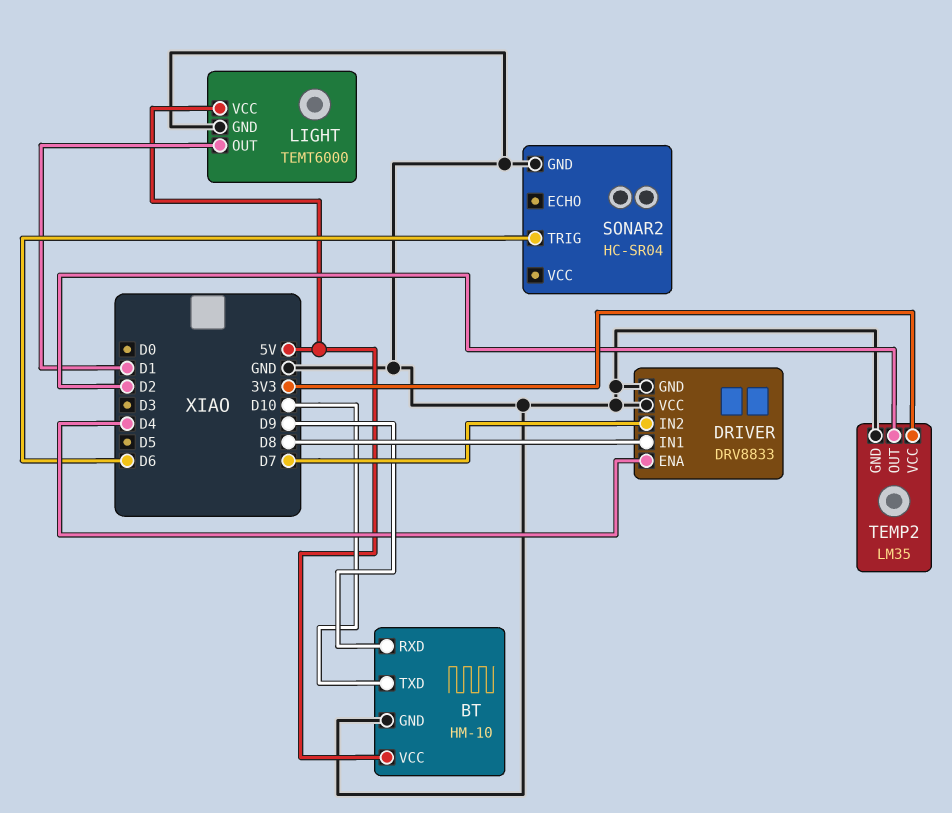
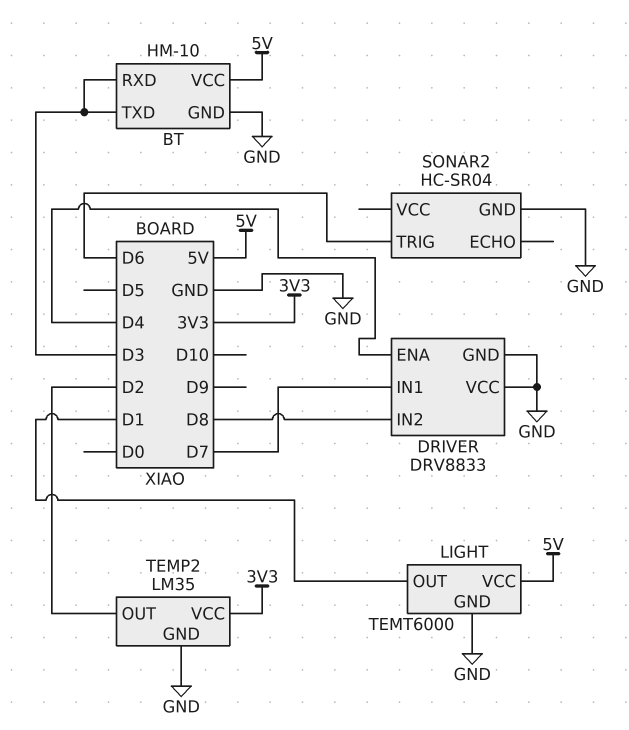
BT pin RXD: D9 -> D3
BT pin TXD: D10 -> D3
DRIVER pin IN1: D8 -> D7
DRIVER pin IN2: D7 -> D8

